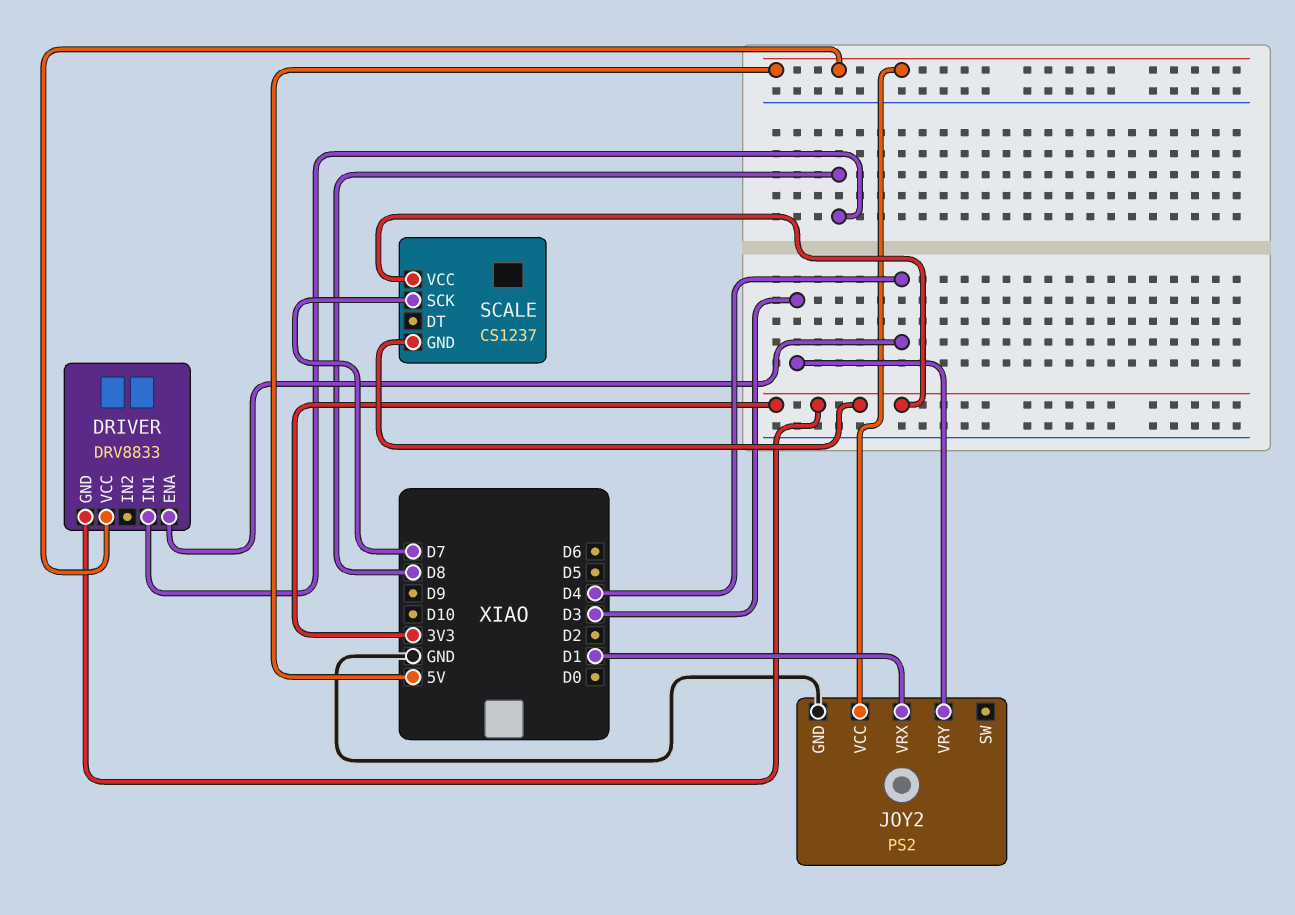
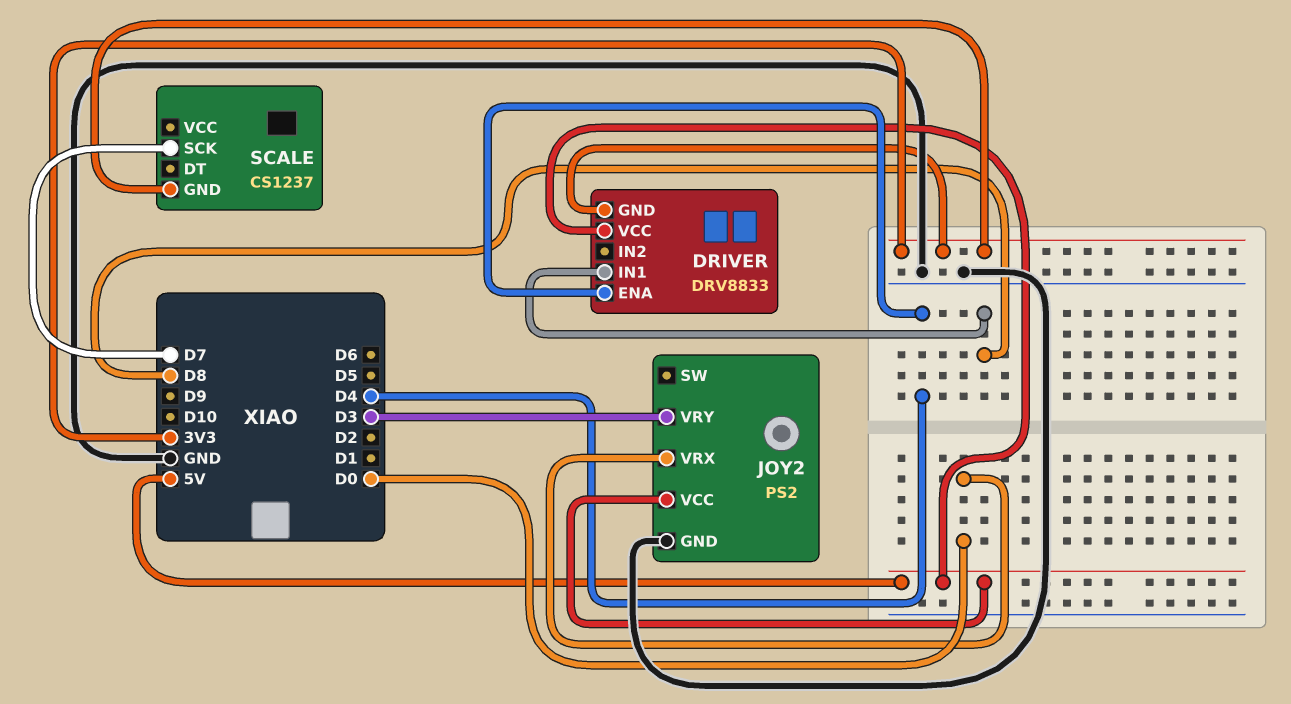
JOY2 pin VRX: D1 -> D0
SCALE pin VCC: 3V3 -> none

